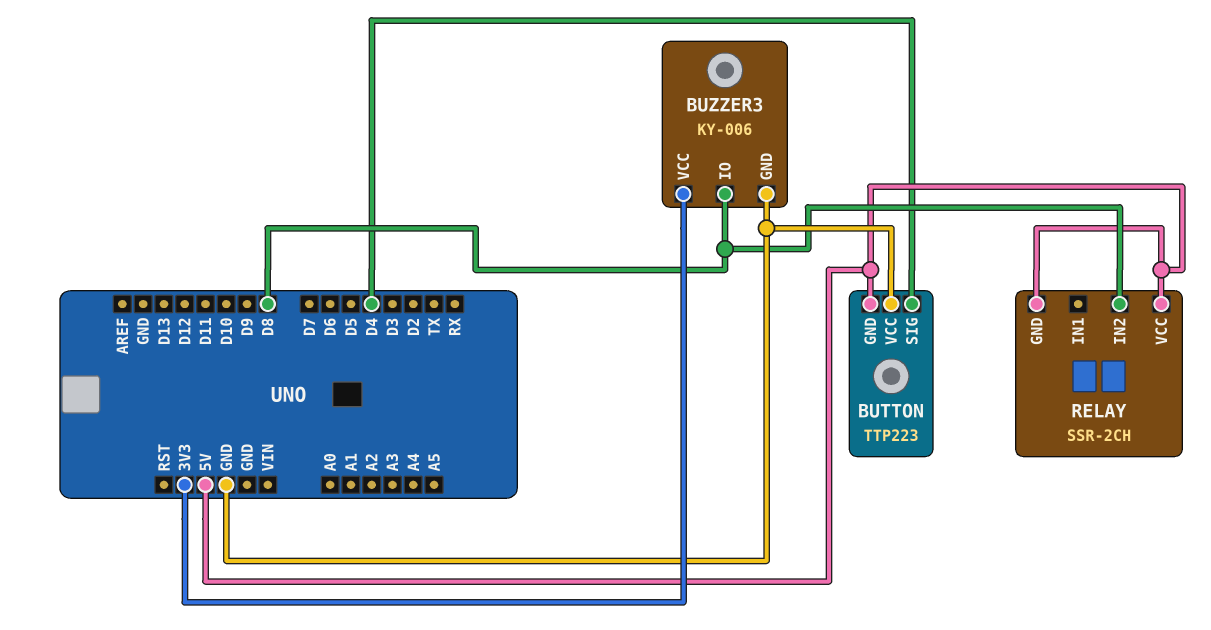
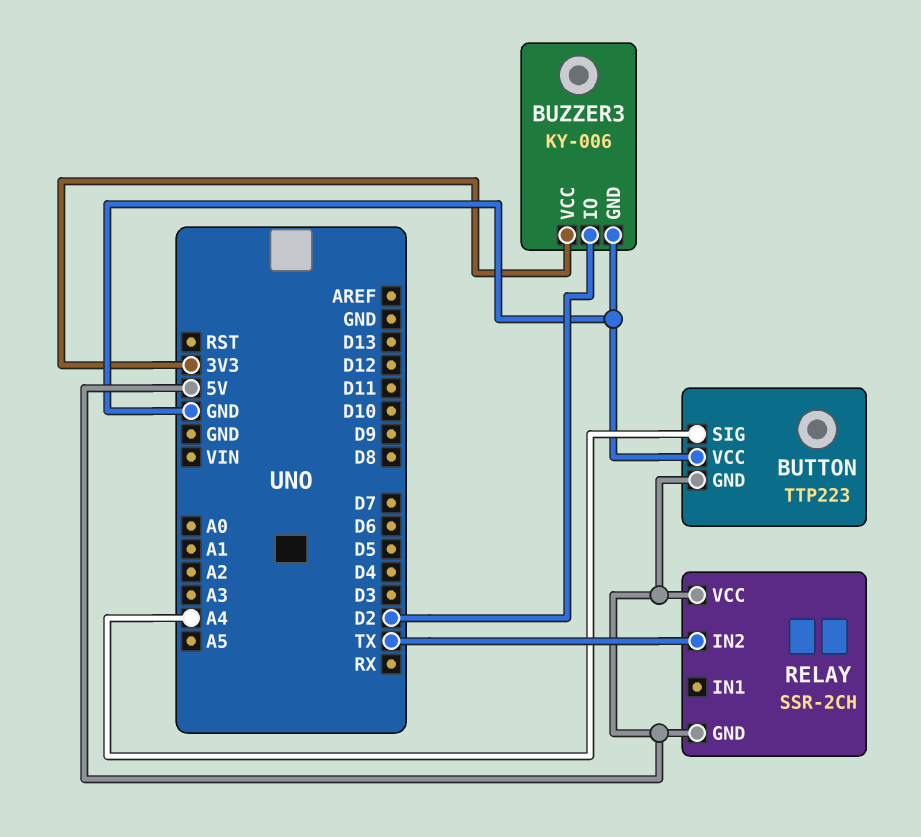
BUTTON pin SIG: D4 -> A4
BUZZER3 pin IO: D8 -> D2
RELAY pin IN2: D8 -> TX

